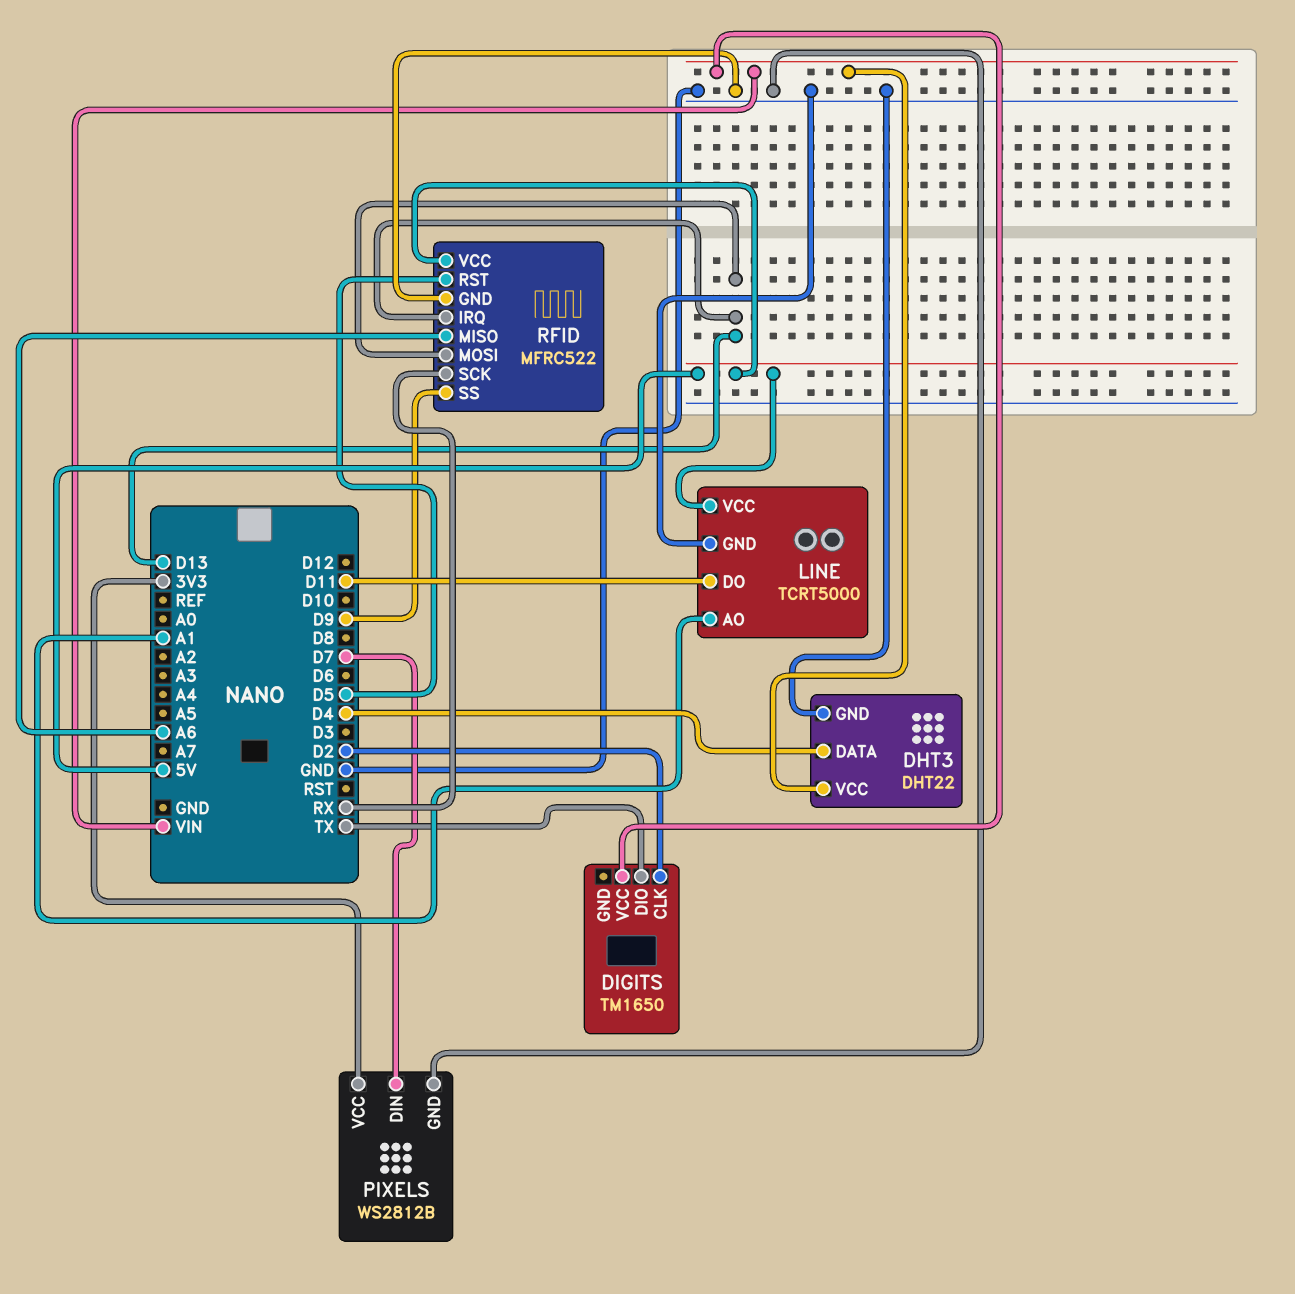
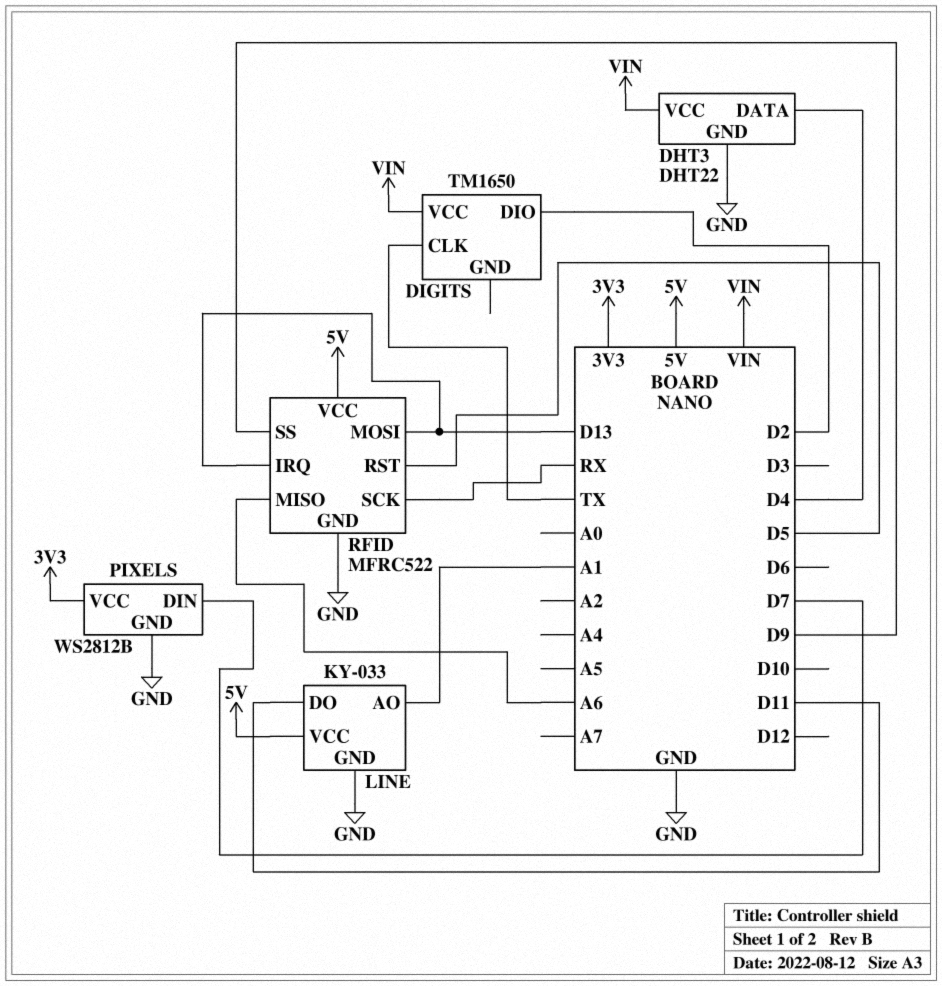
DIGITS pin CLK: D2 -> TX
DIGITS pin DIO: TX -> D2
LINE: TCRT5000 -> KY-033

